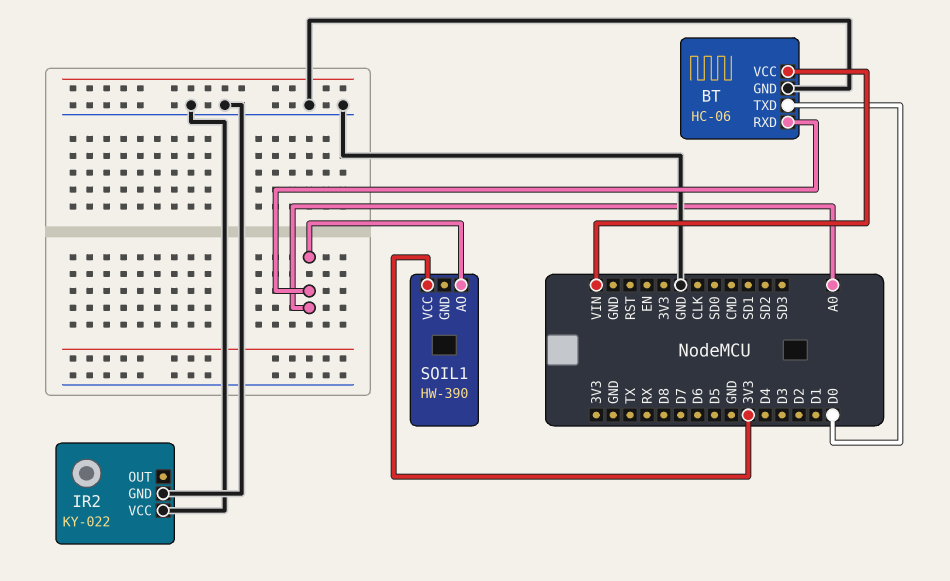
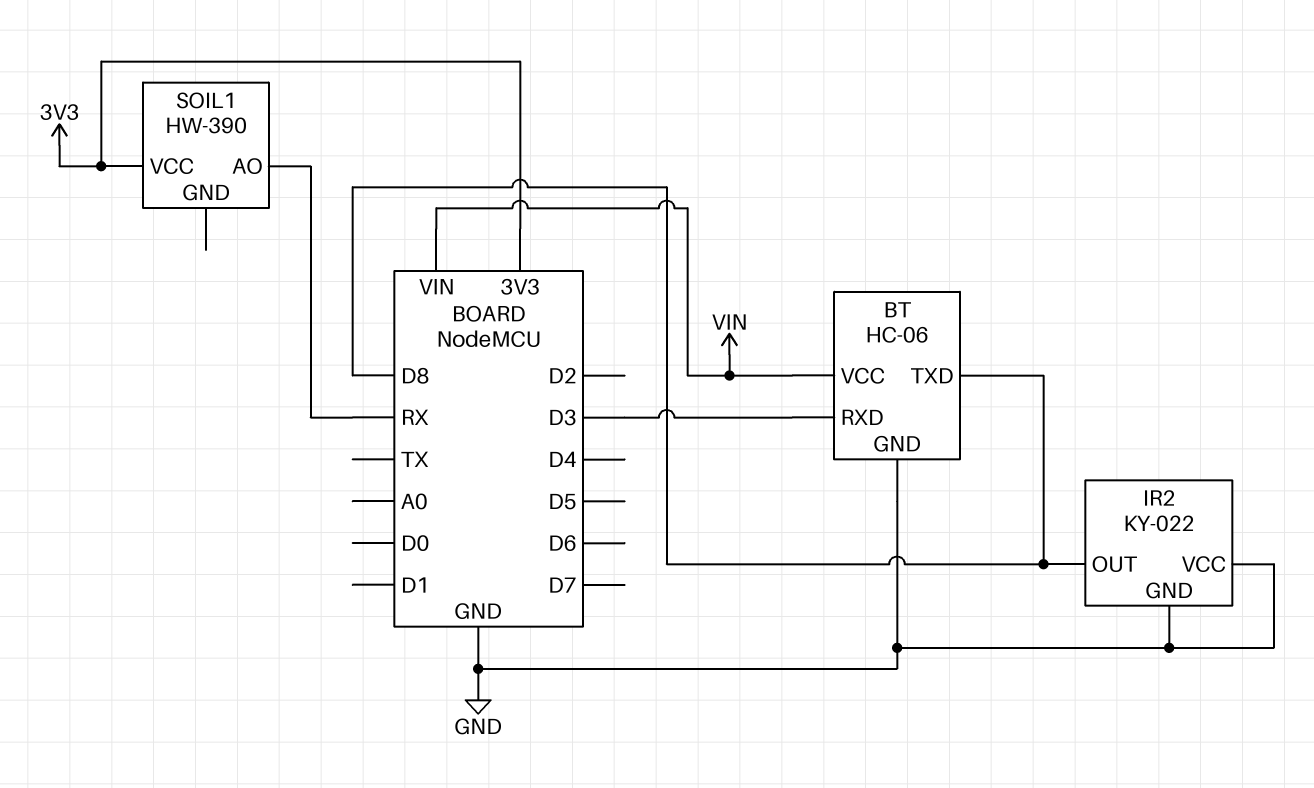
BT pin RXD: A0 -> D3
BT pin TXD: D0 -> D8
IR2 pin OUT: none -> D8
SOIL1 pin AO: A0 -> RX

